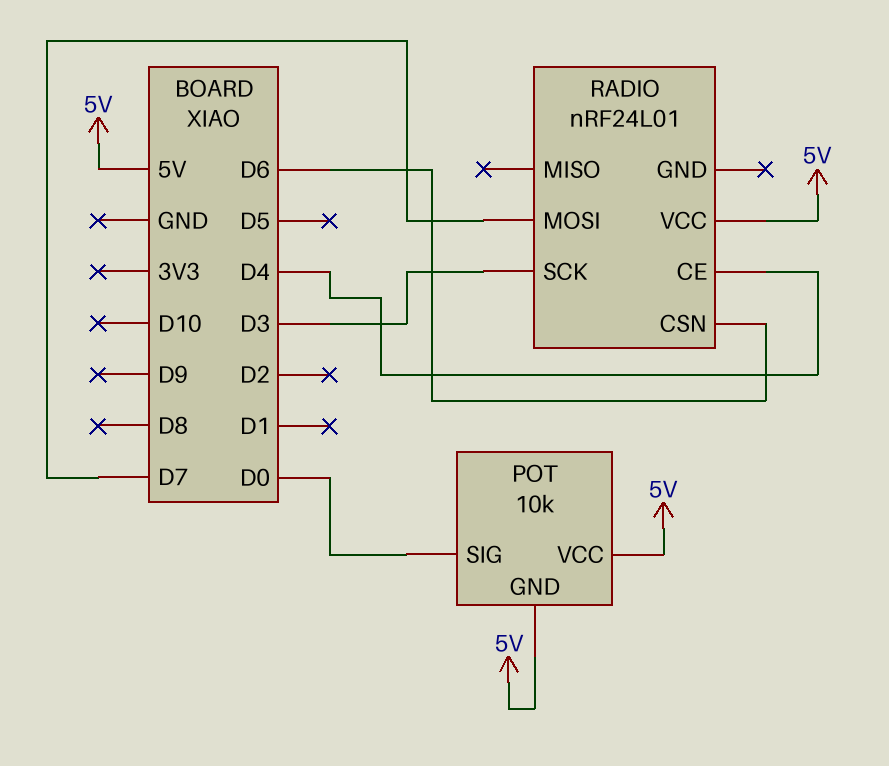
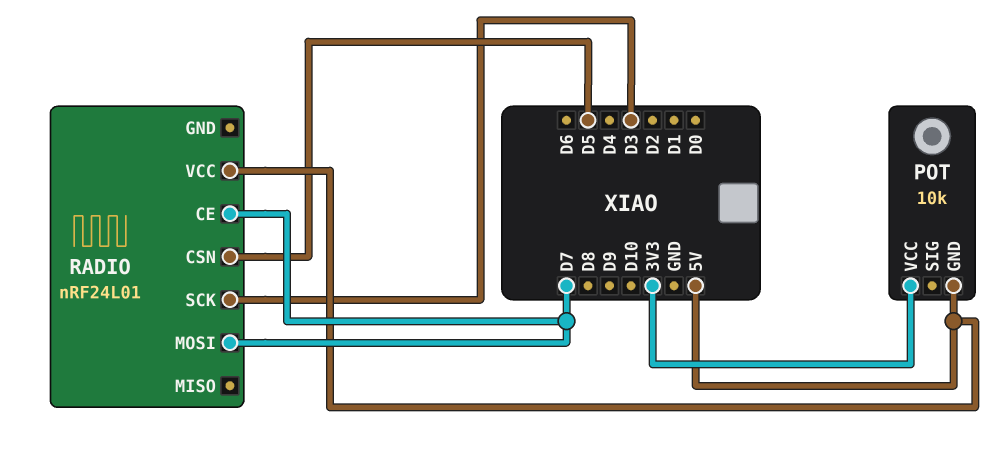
POT pin SIG: D0 -> none
POT pin VCC: 5V -> 3V3
RADIO pin CE: D4 -> D7
RADIO pin CSN: D6 -> D5

